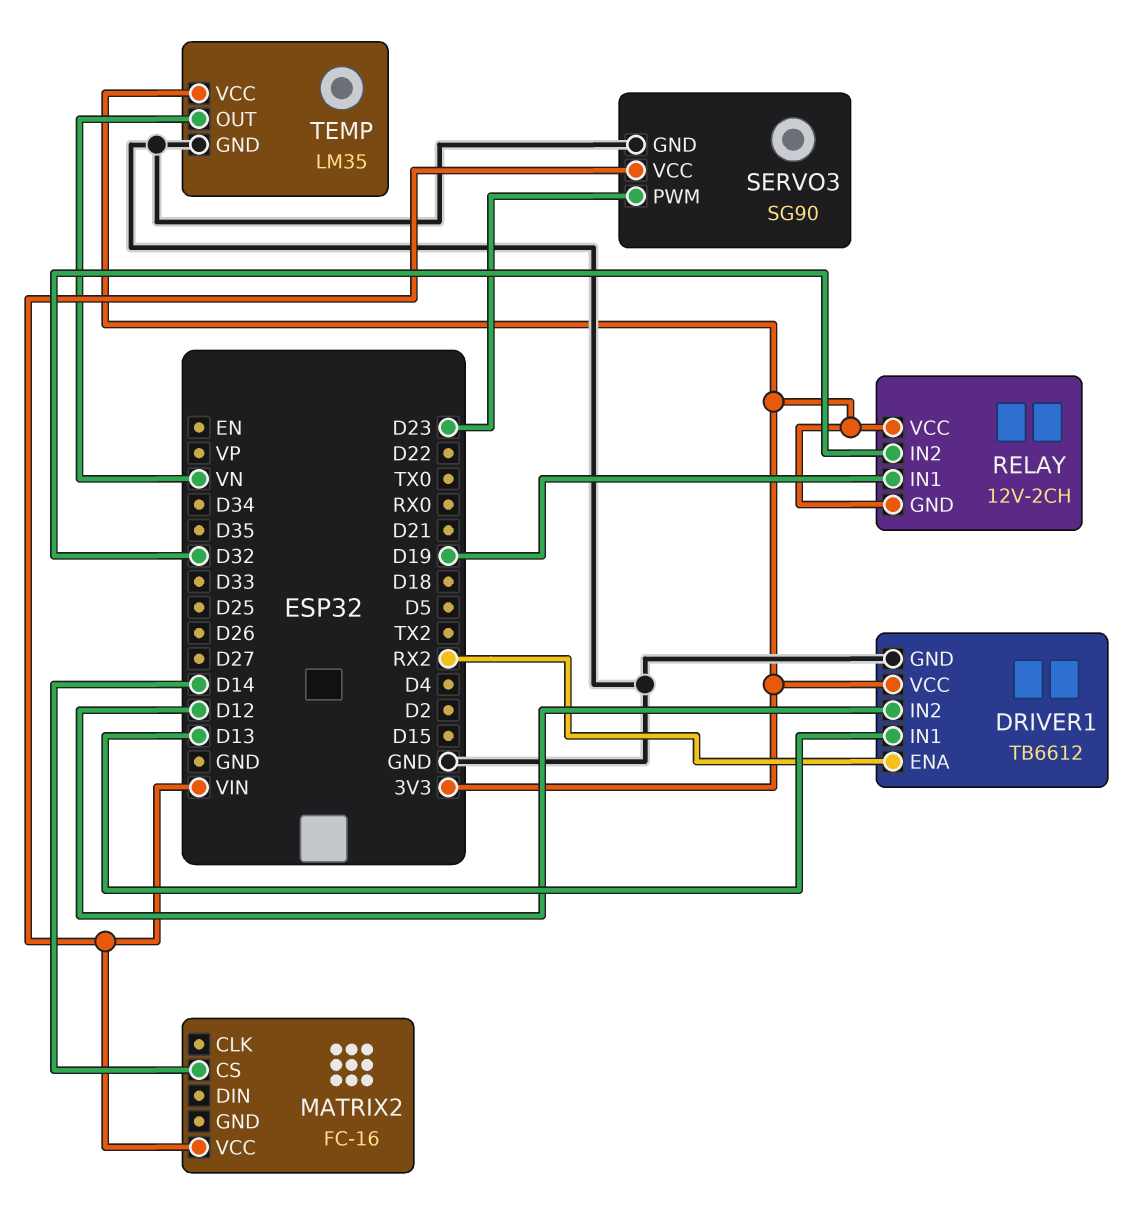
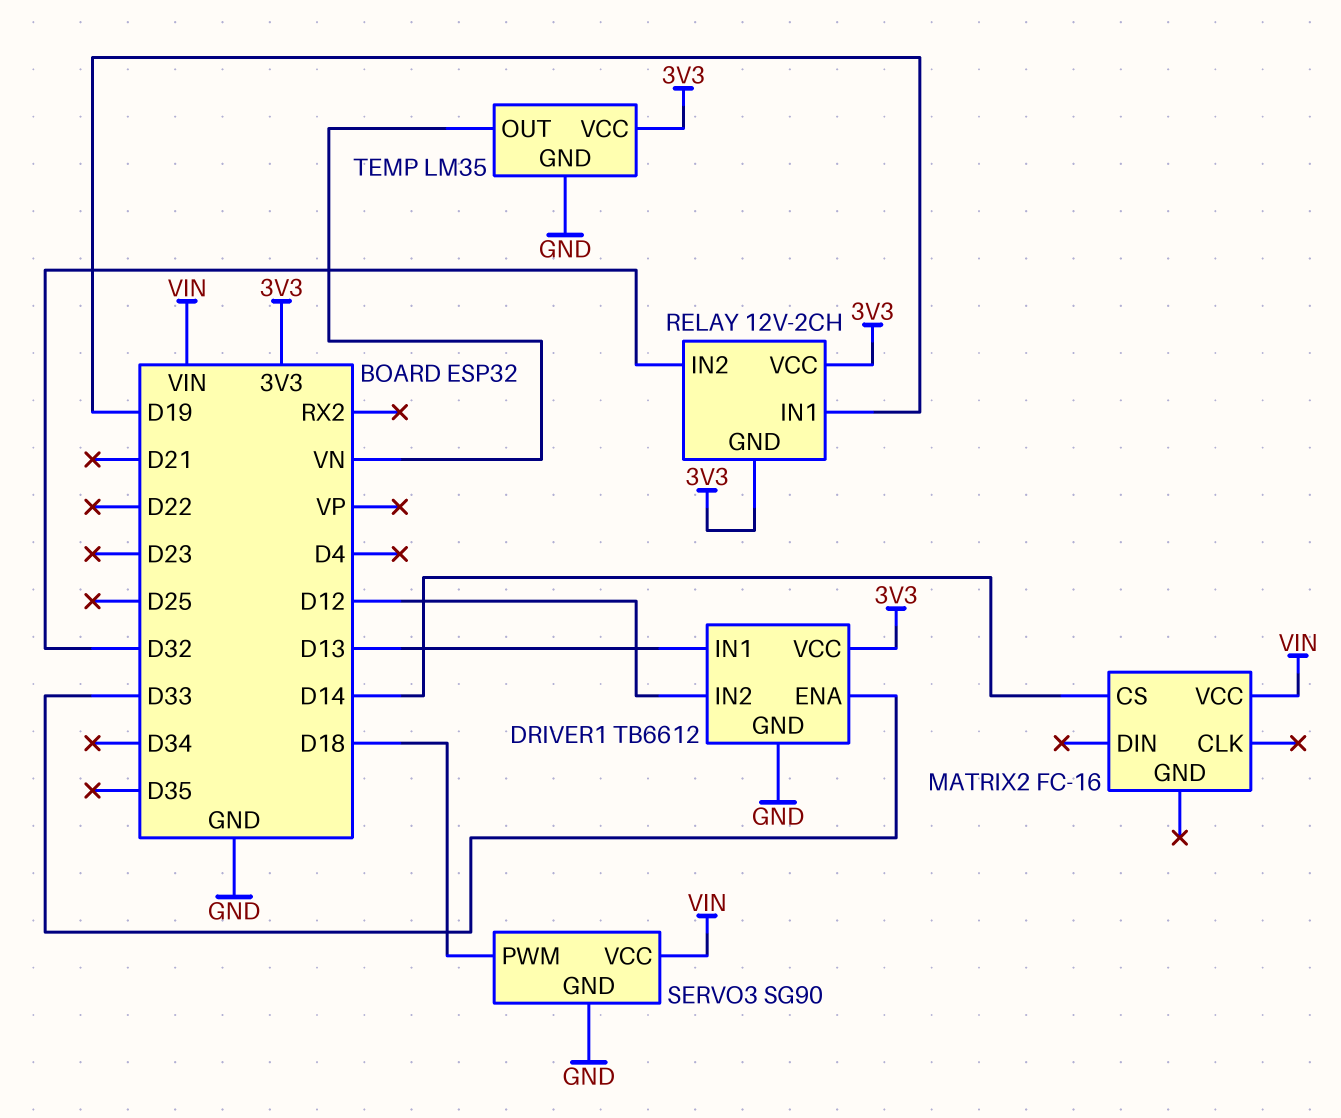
DRIVER1 pin ENA: RX2 -> D33
SERVO3 pin PWM: D23 -> D18

